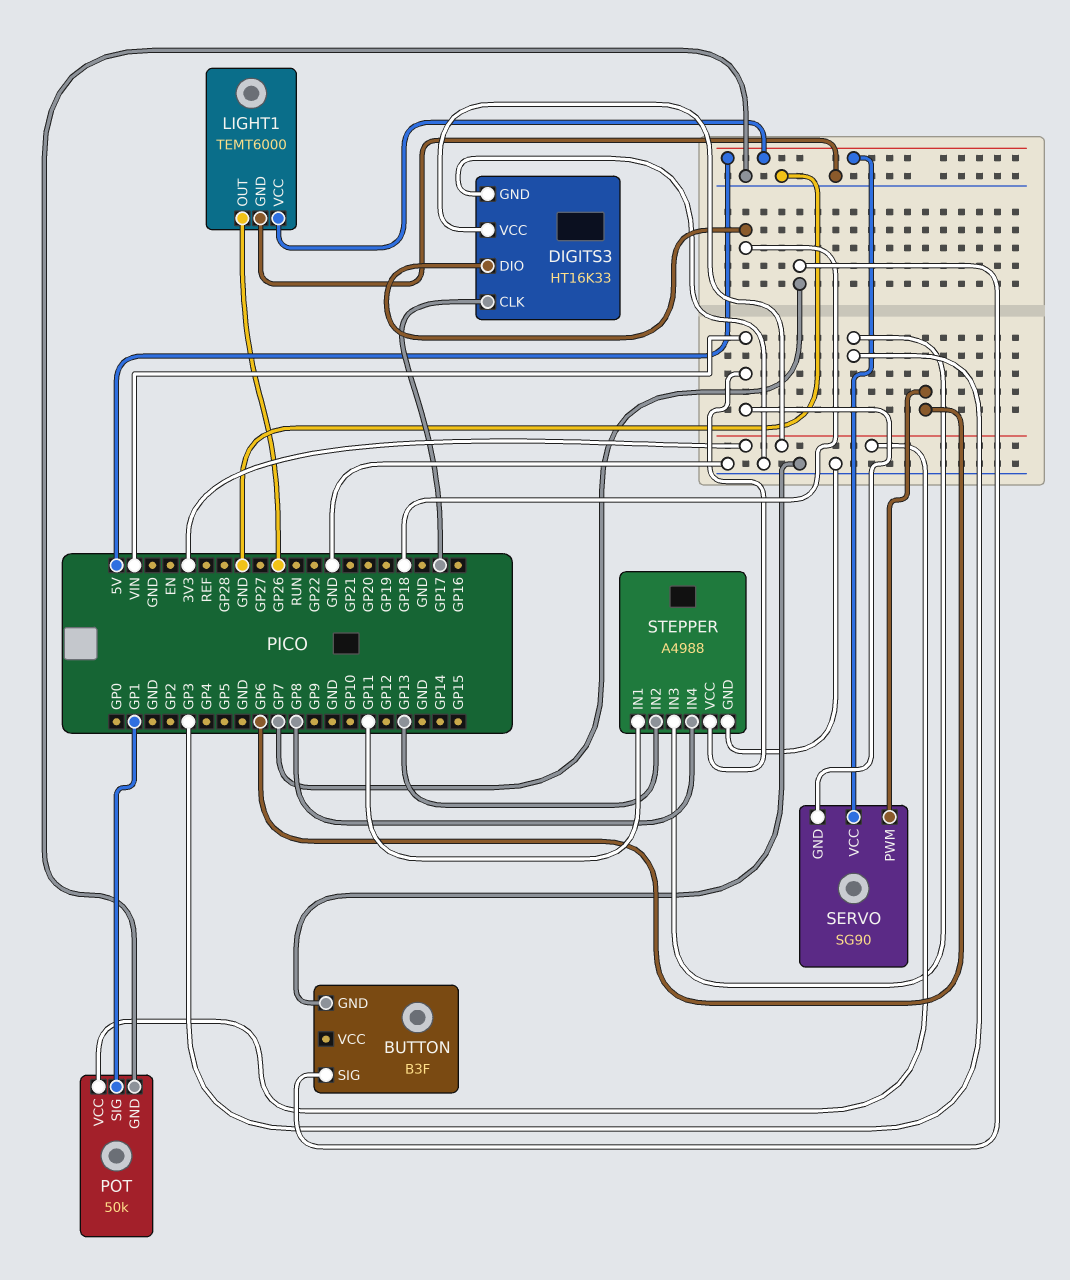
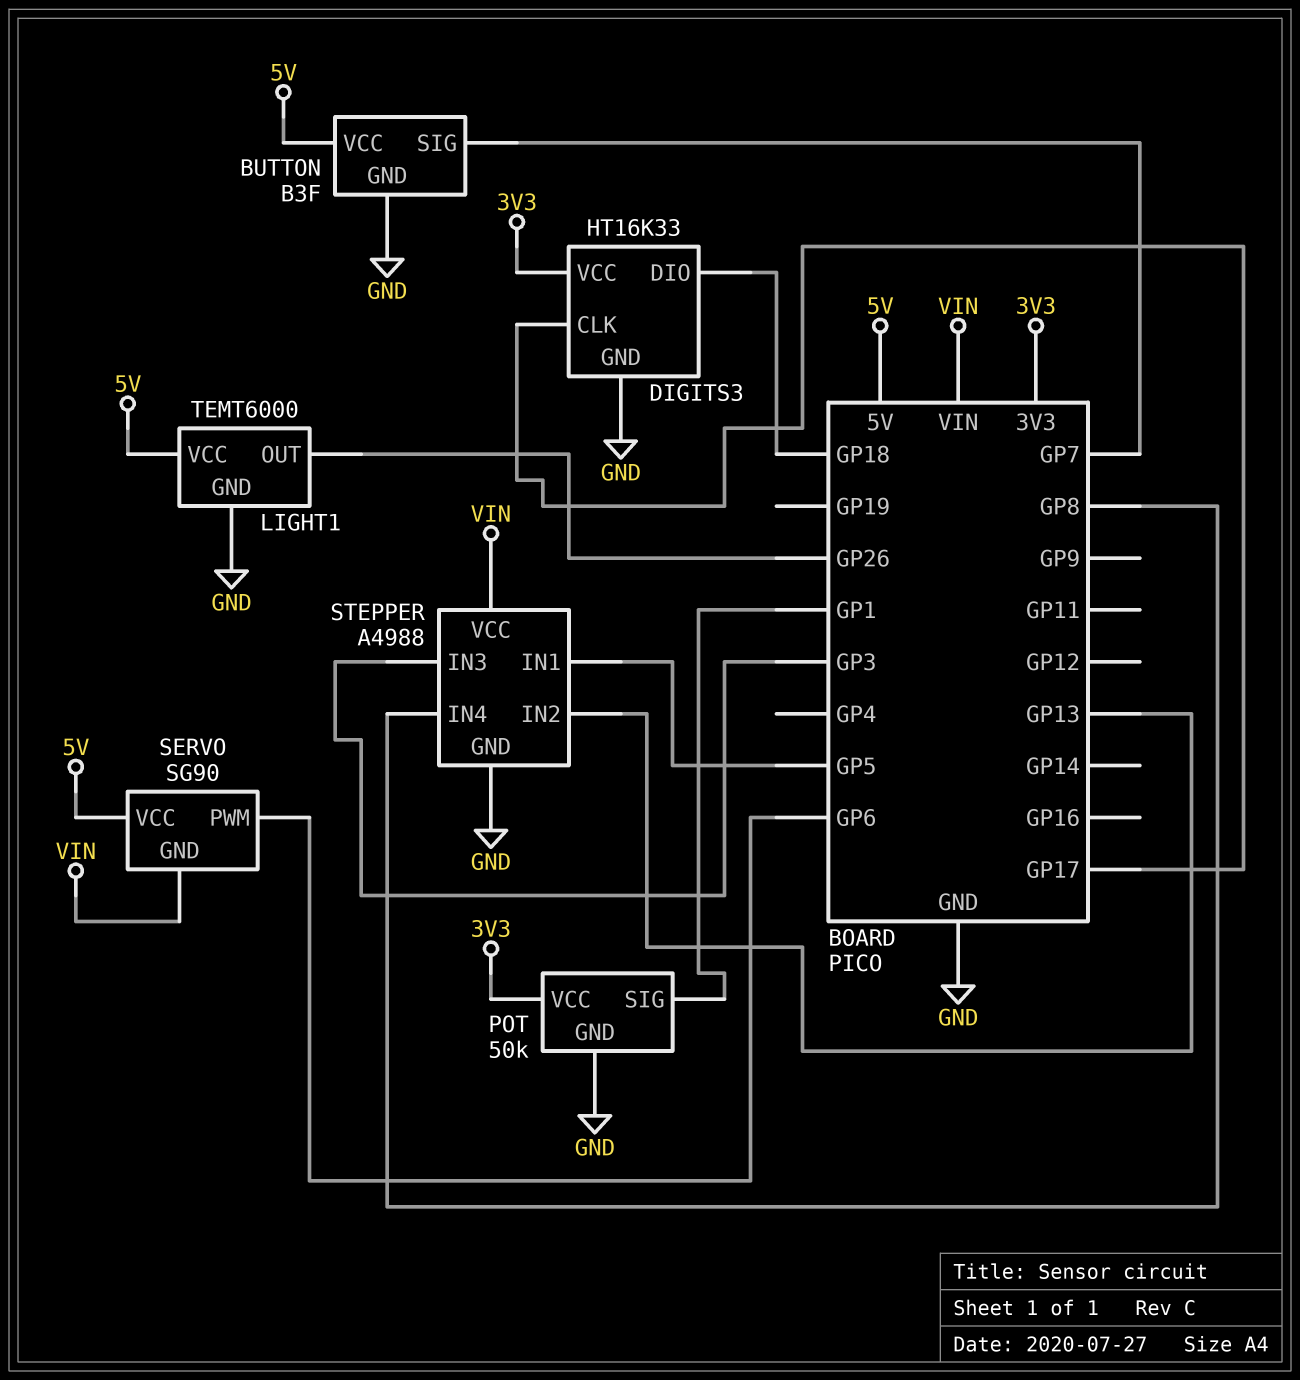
BUTTON pin VCC: none -> 5V
STEPPER pin IN1: GP11 -> GP5

